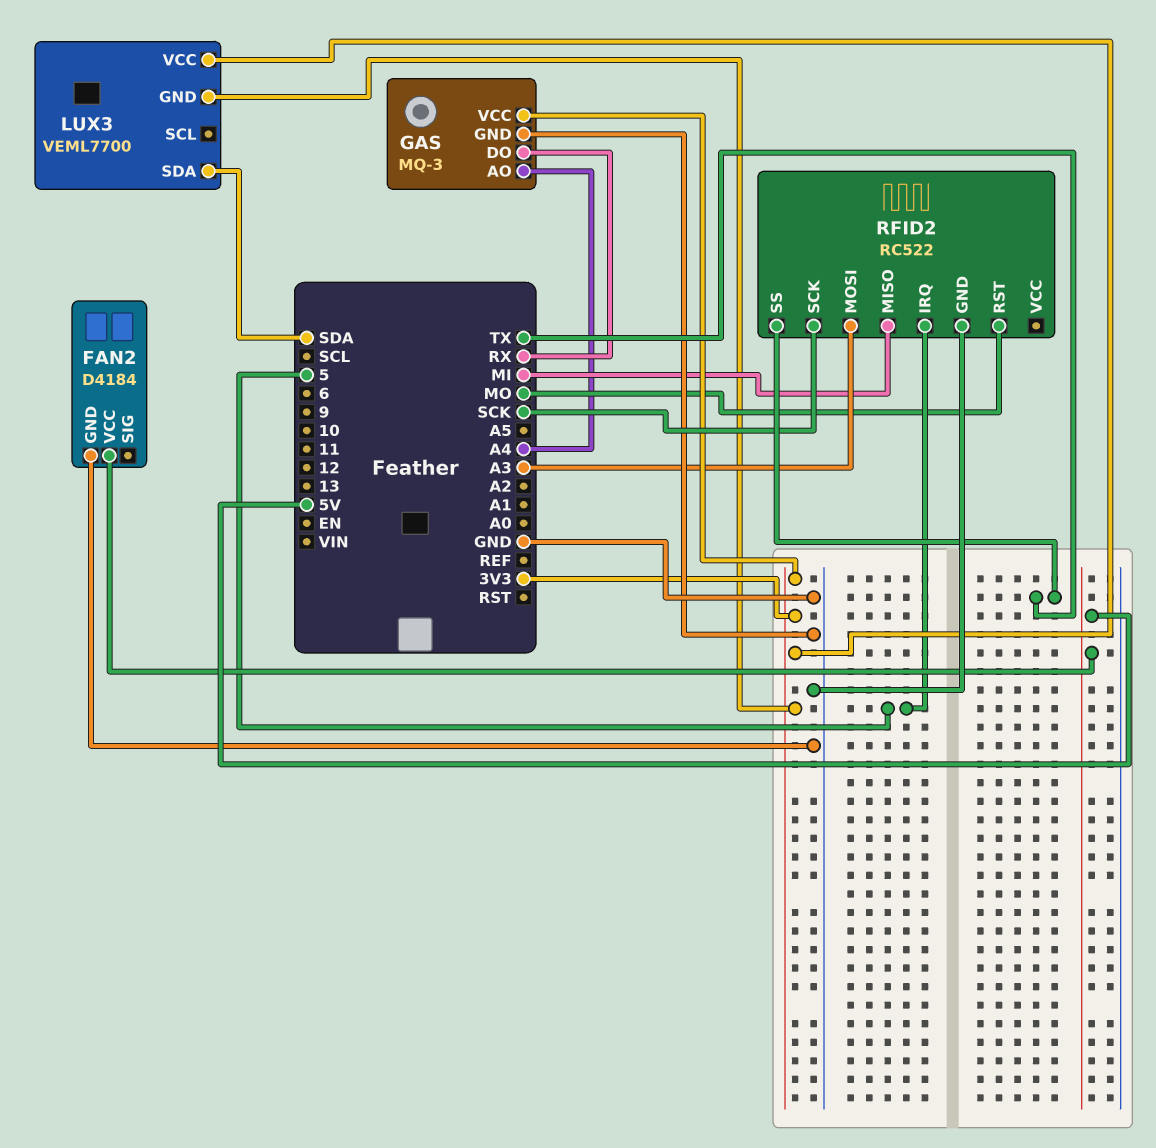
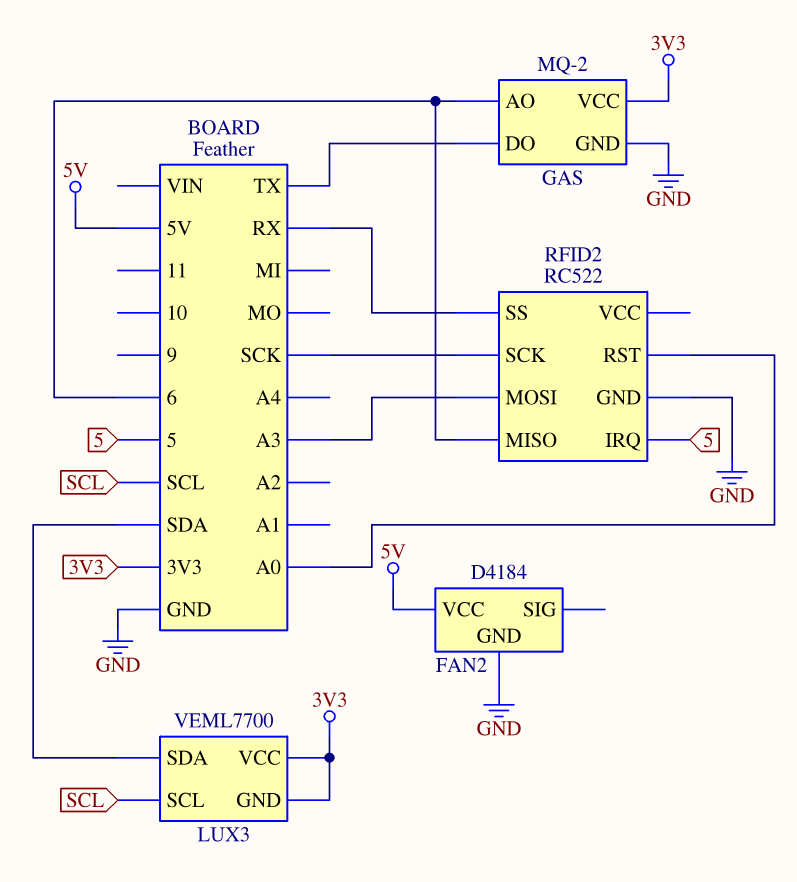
GAS: MQ-3 -> MQ-2
GAS pin AO: A4 -> 6
GAS pin DO: RX -> TX
LUX3 pin SCL: none -> SCL
RFID2 pin MISO: MI -> 6
RFID2 pin RST: MO -> A0
RFID2 pin SS: TX -> RX

